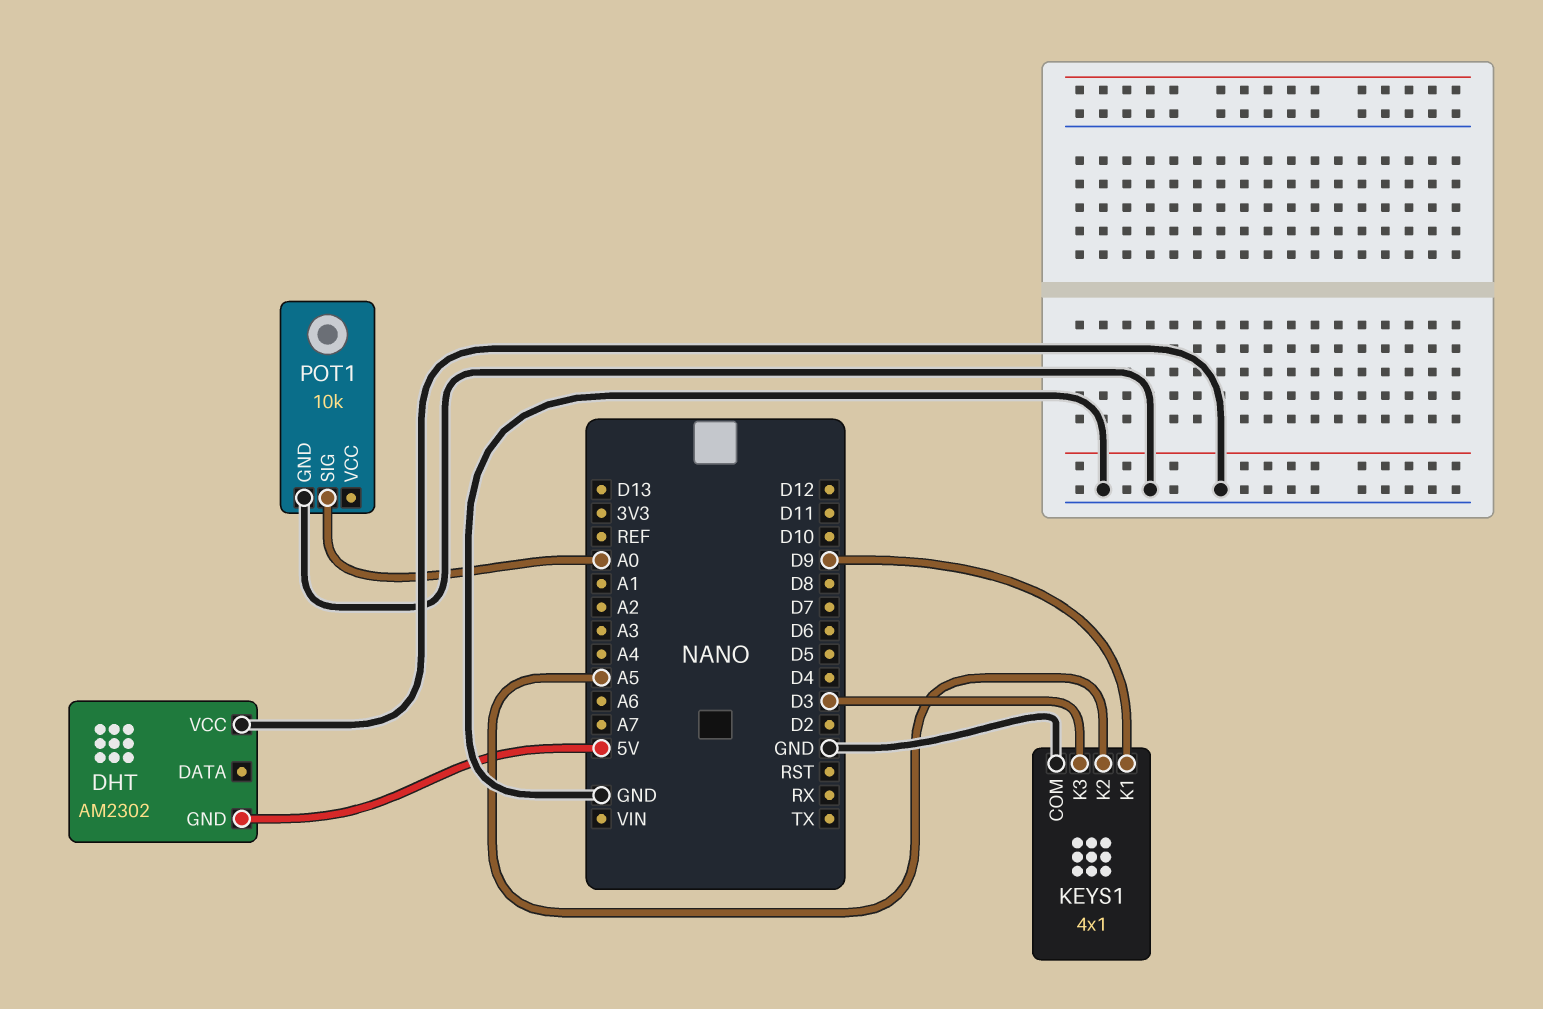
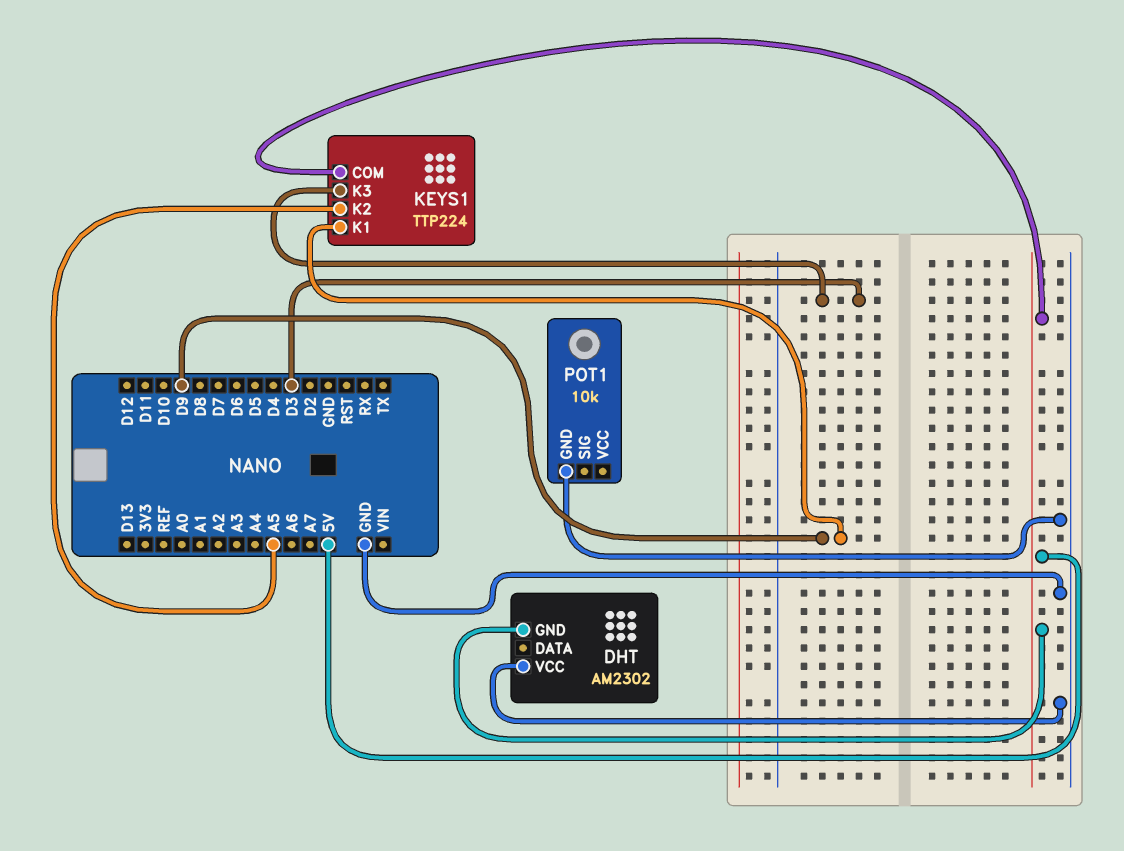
KEYS1: 4x1 -> TTP224
KEYS1 pin COM: GND -> 5V
POT1 pin SIG: A0 -> none

